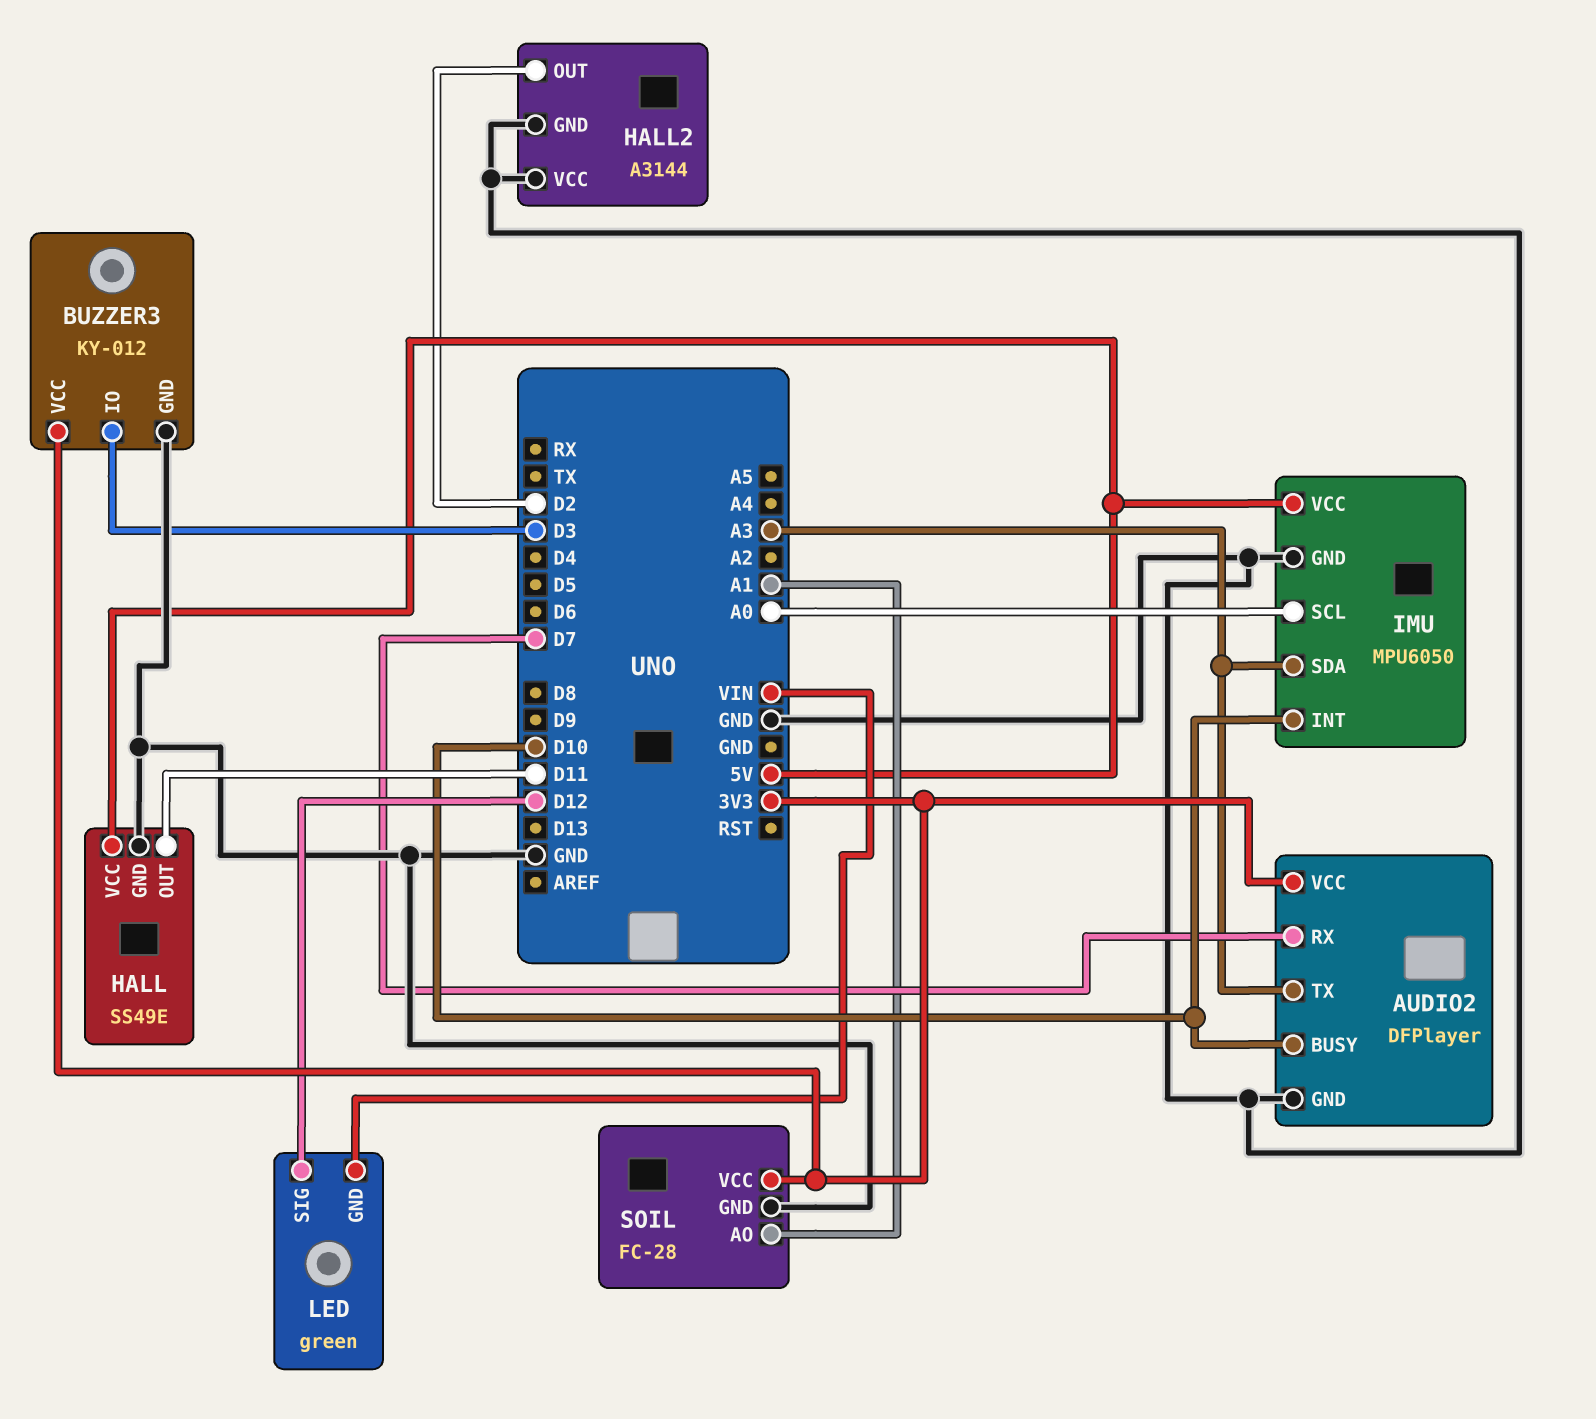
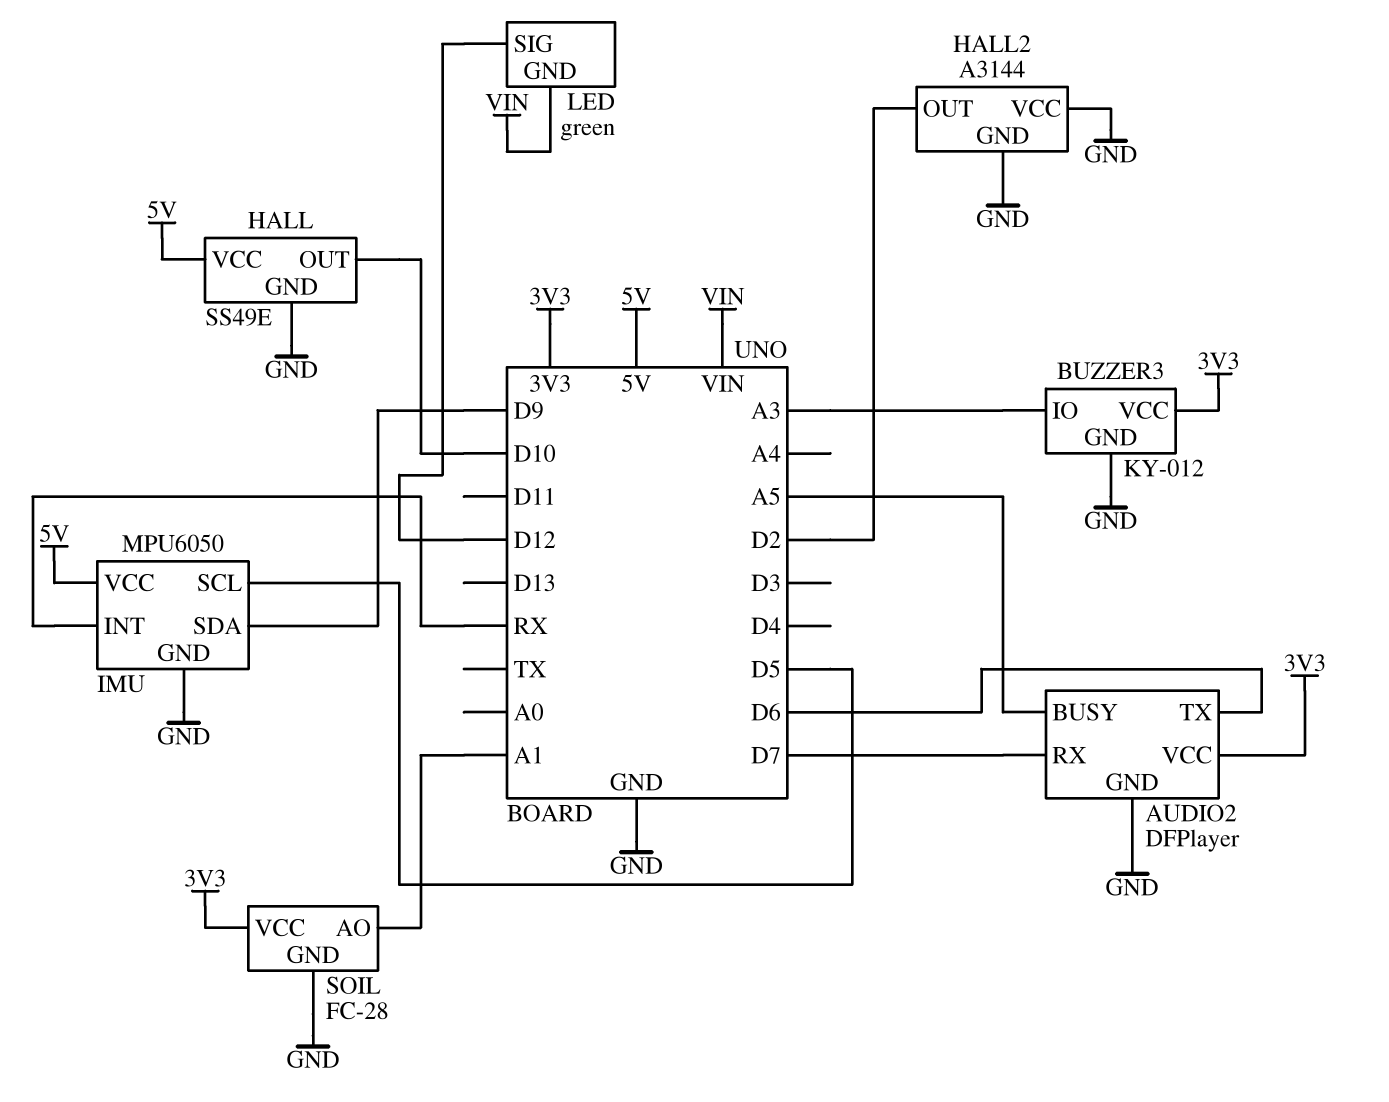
AUDIO2 pin BUSY: D10 -> A5
AUDIO2 pin TX: A3 -> D6
BUZZER3 pin IO: D3 -> A3
HALL pin OUT: D11 -> D10
IMU pin INT: D10 -> RX
IMU pin SCL: A0 -> D5
IMU pin SDA: A3 -> D9

